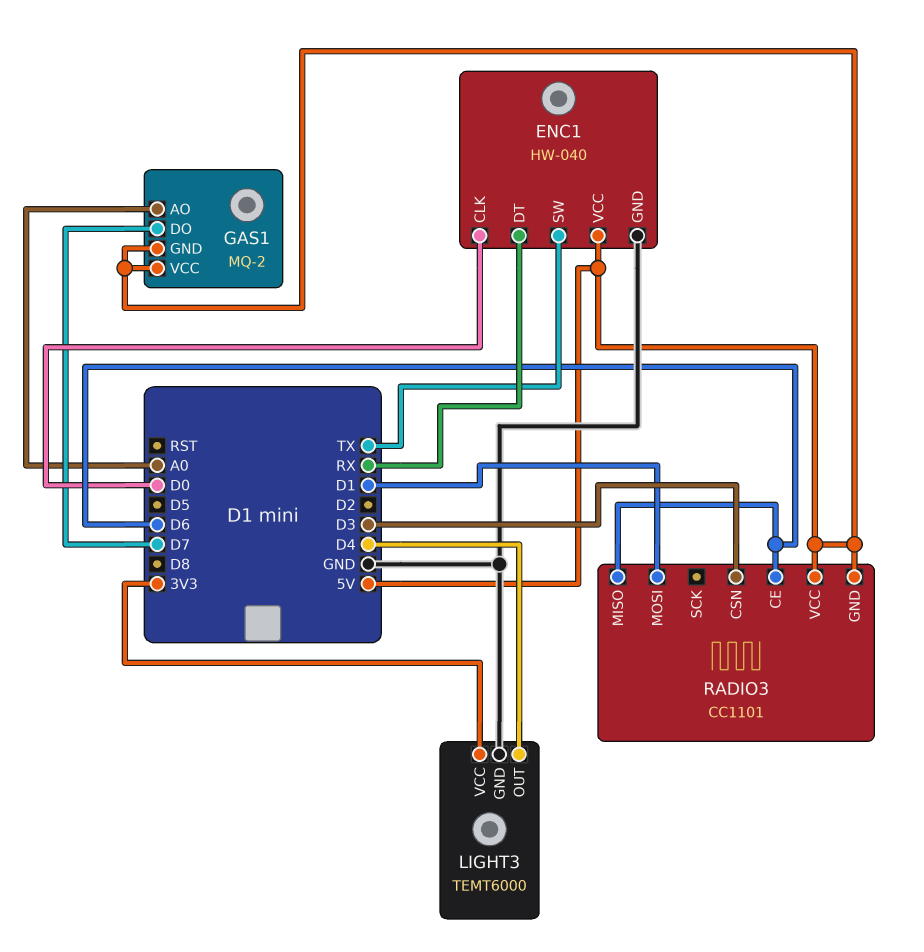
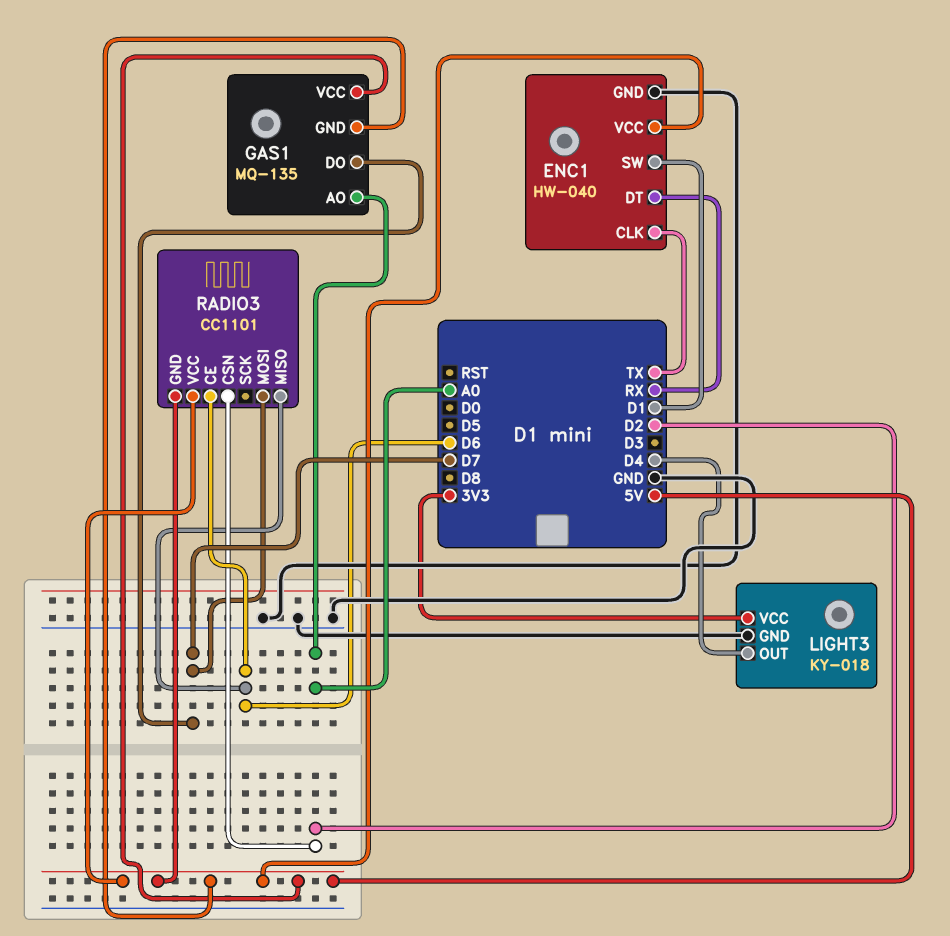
ENC1 pin CLK: D0 -> TX
ENC1 pin SW: TX -> D1
GAS1: MQ-2 -> MQ-135
LIGHT3: TEMT6000 -> KY-018
RADIO3 pin CSN: D3 -> D2
RADIO3 pin MOSI: D1 -> D7

